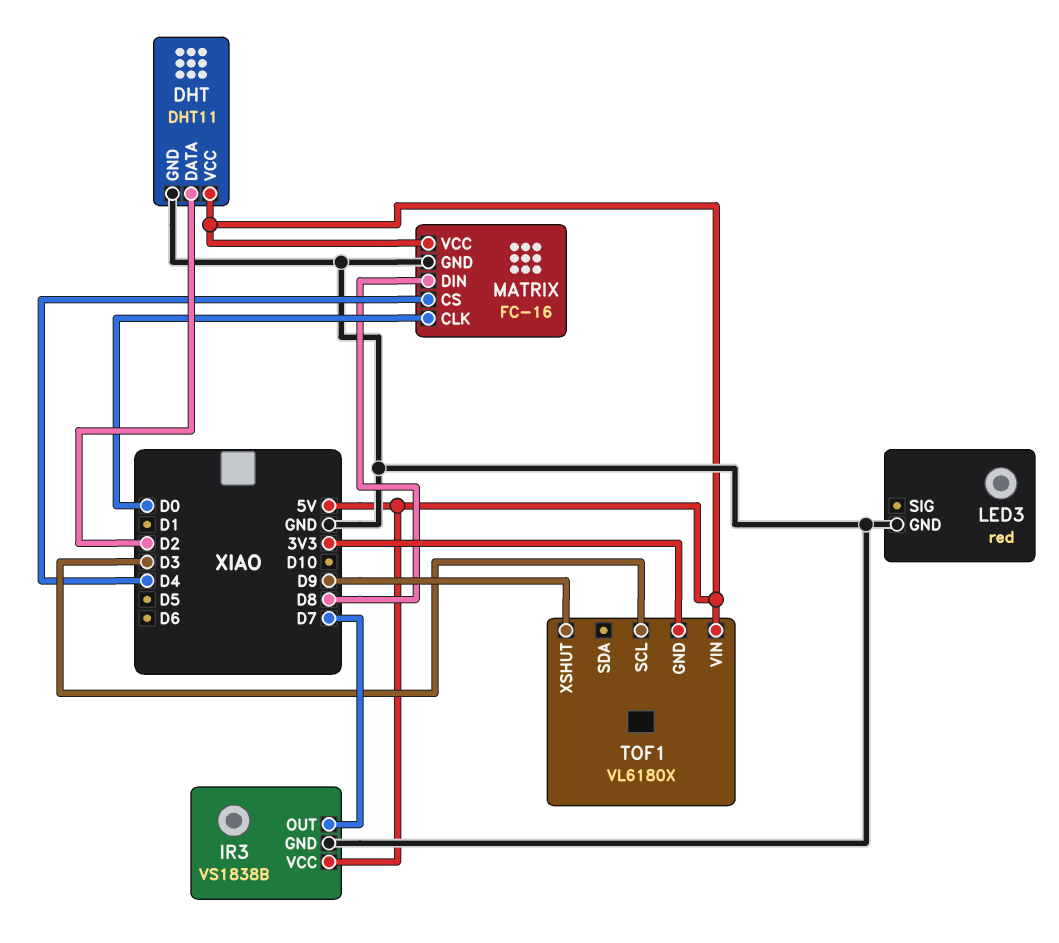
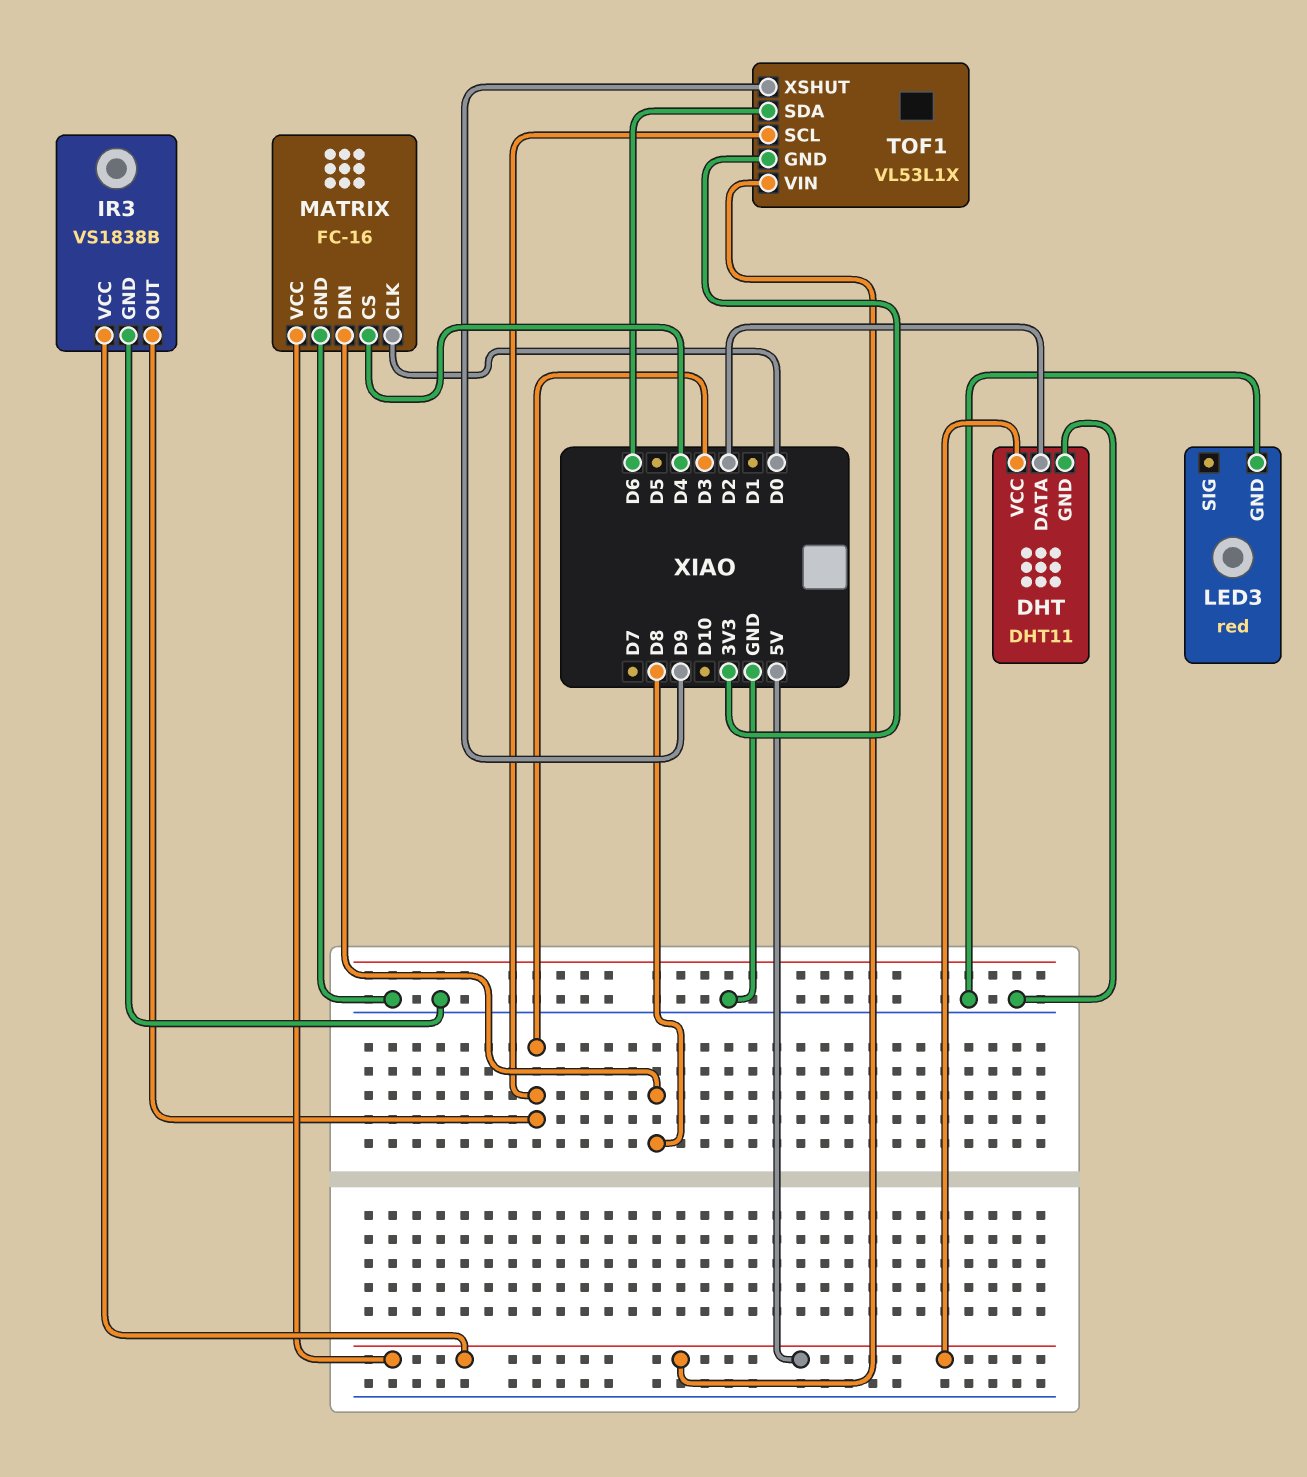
IR3 pin OUT: D7 -> D3
TOF1: VL6180X -> VL53L1X
TOF1 pin SDA: none -> D6

